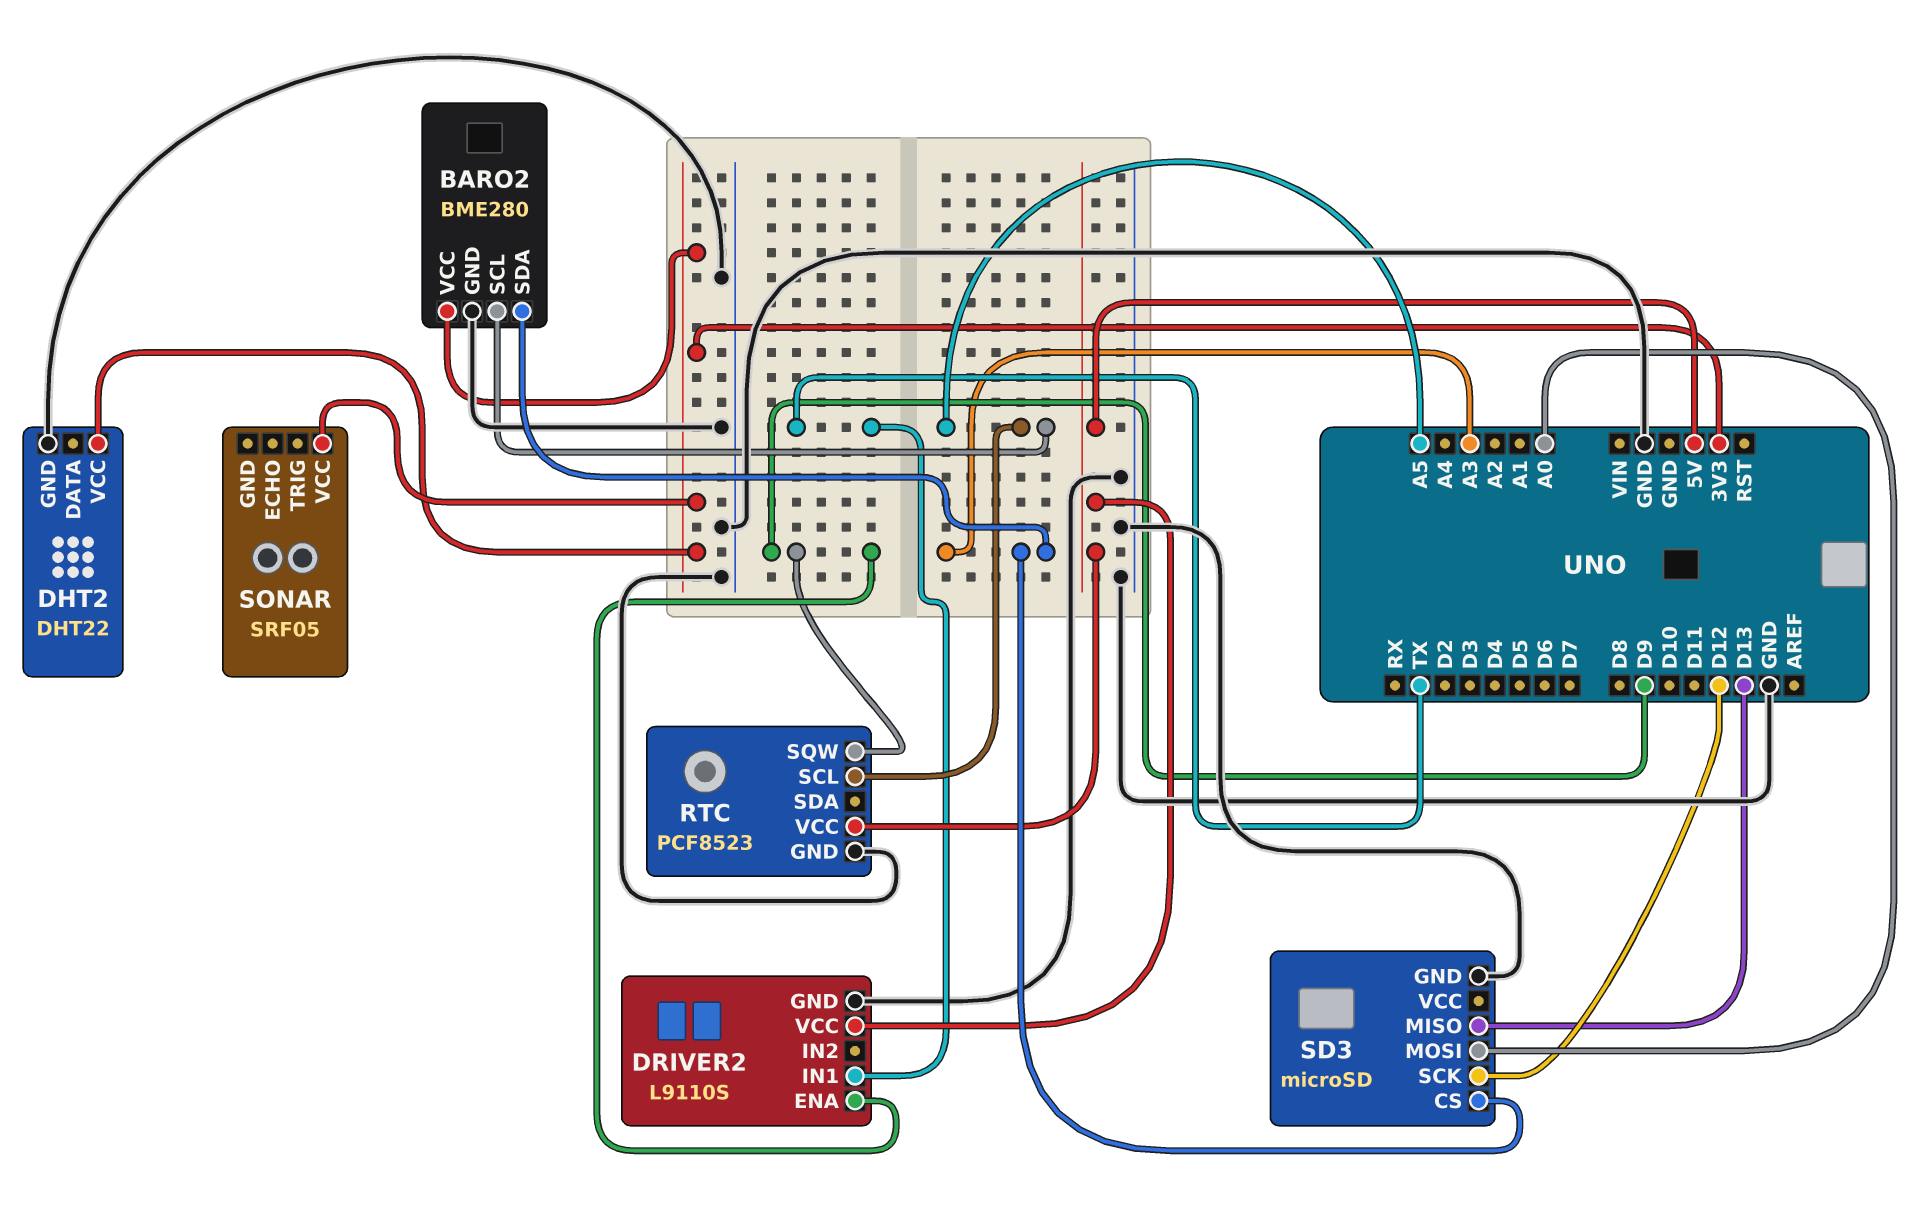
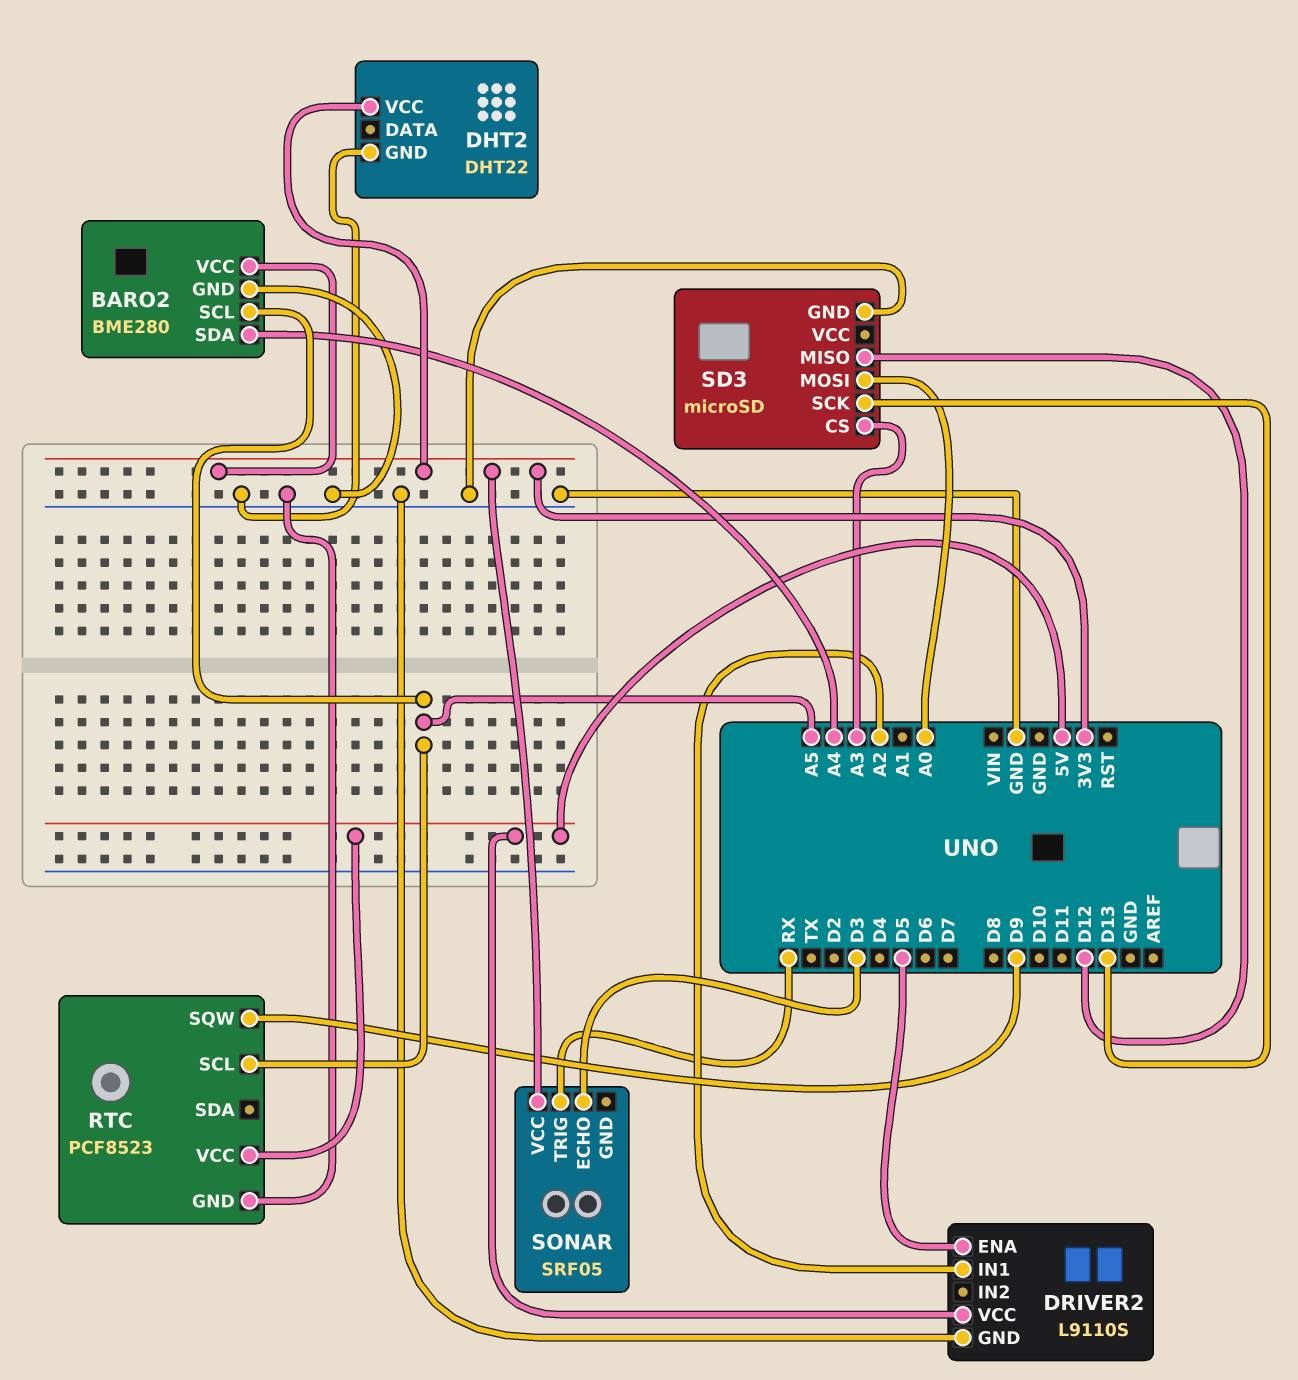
BARO2 pin SDA: A3 -> A4
DRIVER2 pin ENA: D9 -> D5
DRIVER2 pin IN1: TX -> A2
SD3 pin MISO: D13 -> D12
SD3 pin SCK: D12 -> D13
SONAR pin ECHO: none -> D3
SONAR pin TRIG: none -> RX

